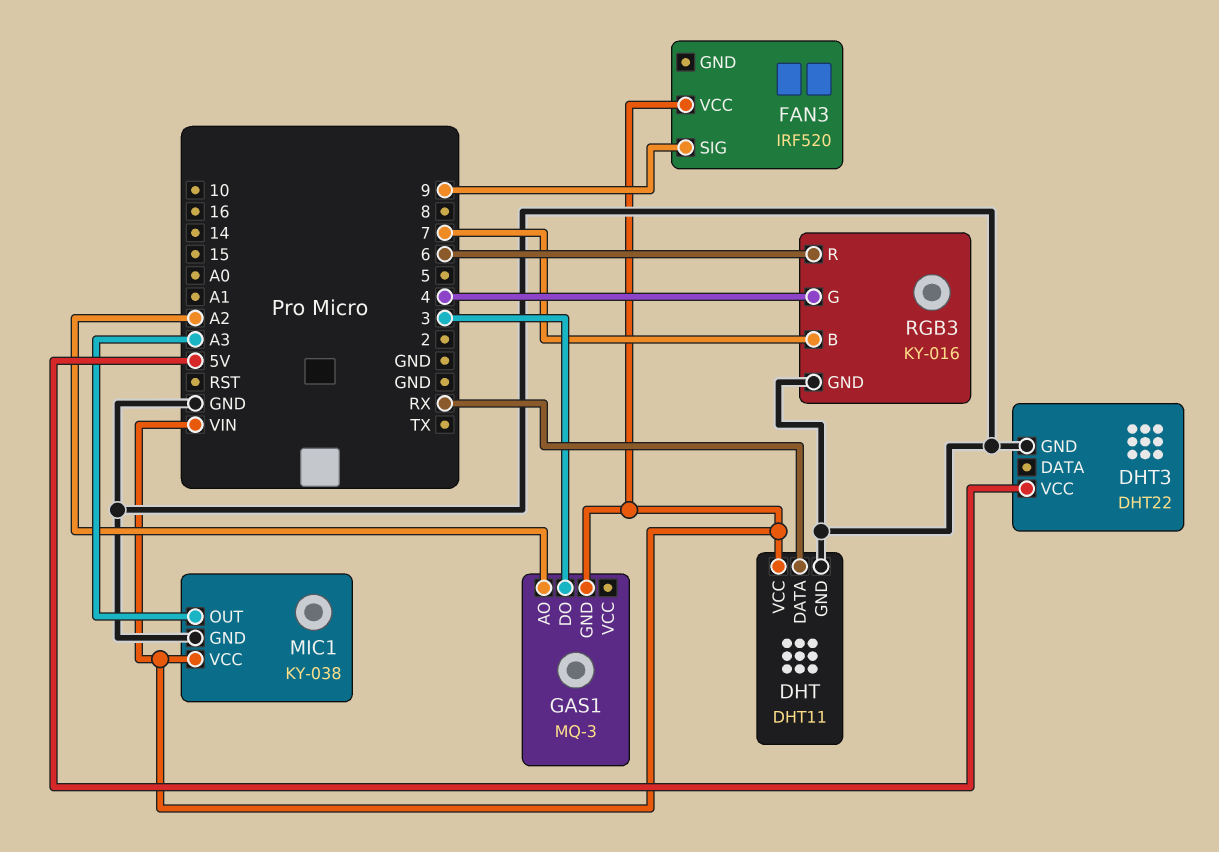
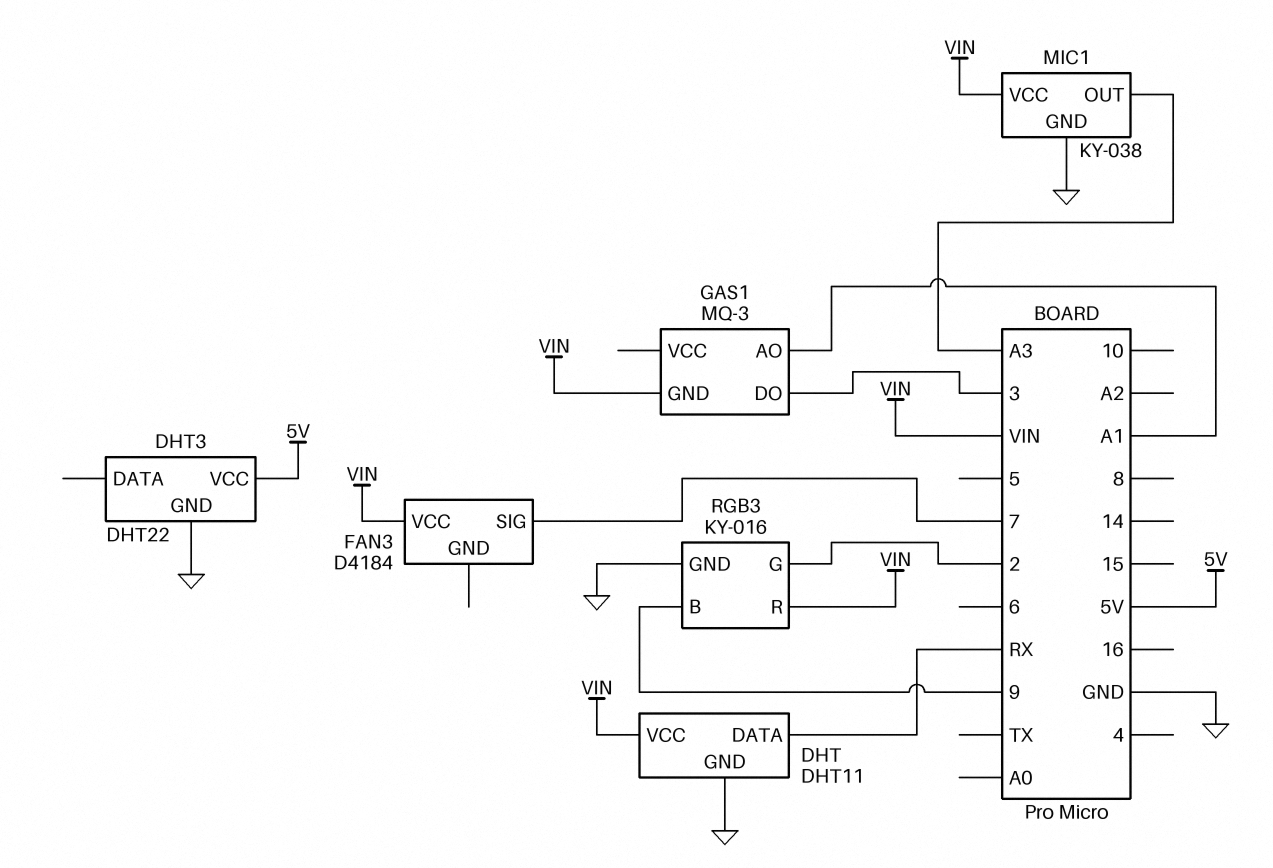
FAN3: IRF520 -> D4184
FAN3 pin SIG: 9 -> 7
GAS1 pin AO: A2 -> A1
RGB3 pin B: 7 -> 9
RGB3 pin G: 4 -> 2
RGB3 pin R: 6 -> VIN

